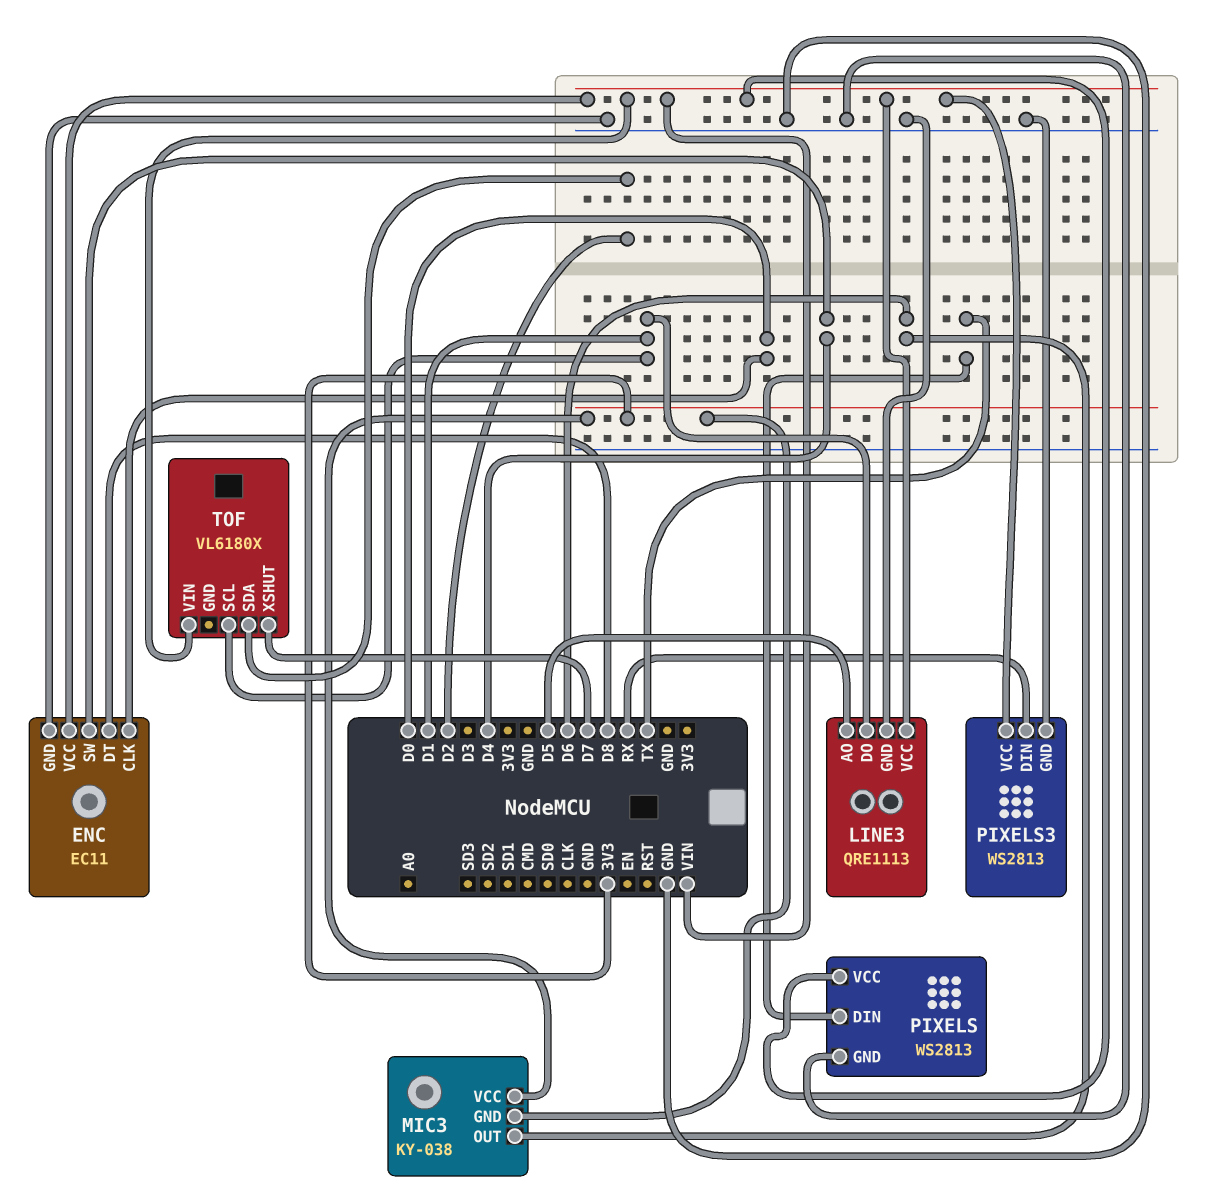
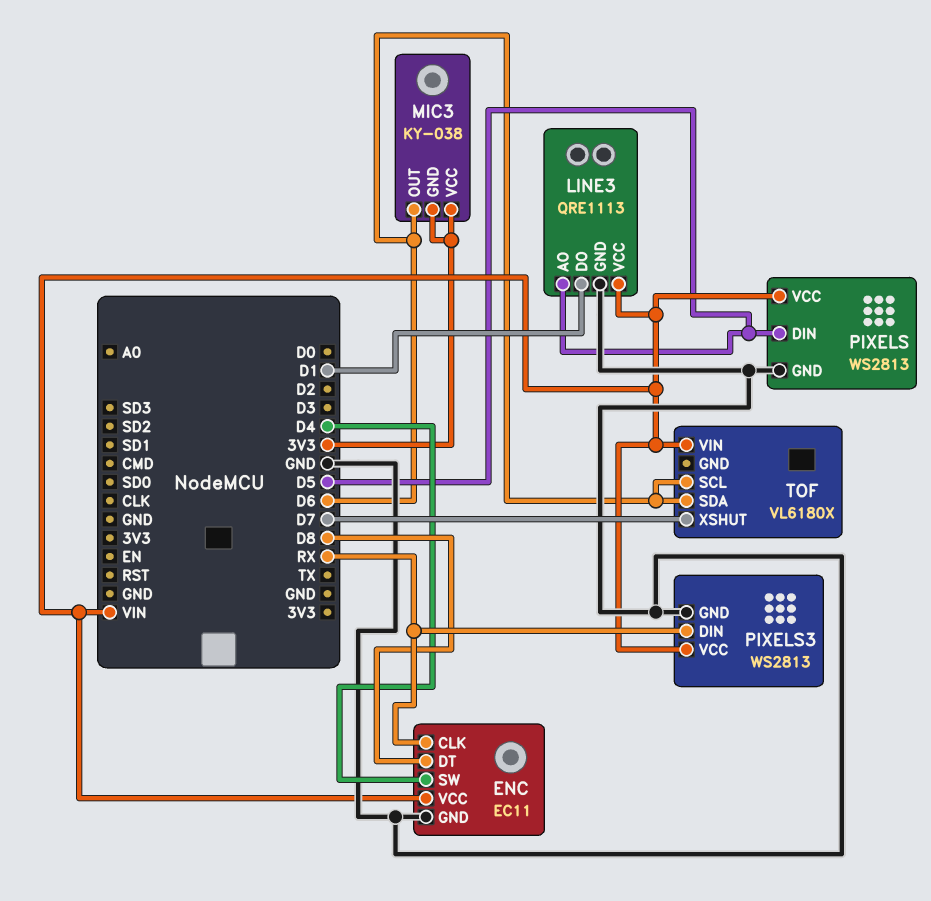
ENC pin CLK: D0 -> RX
PIXELS pin DIN: TX -> D5
TOF pin SCL: D1 -> D6
TOF pin SDA: D2 -> D6

